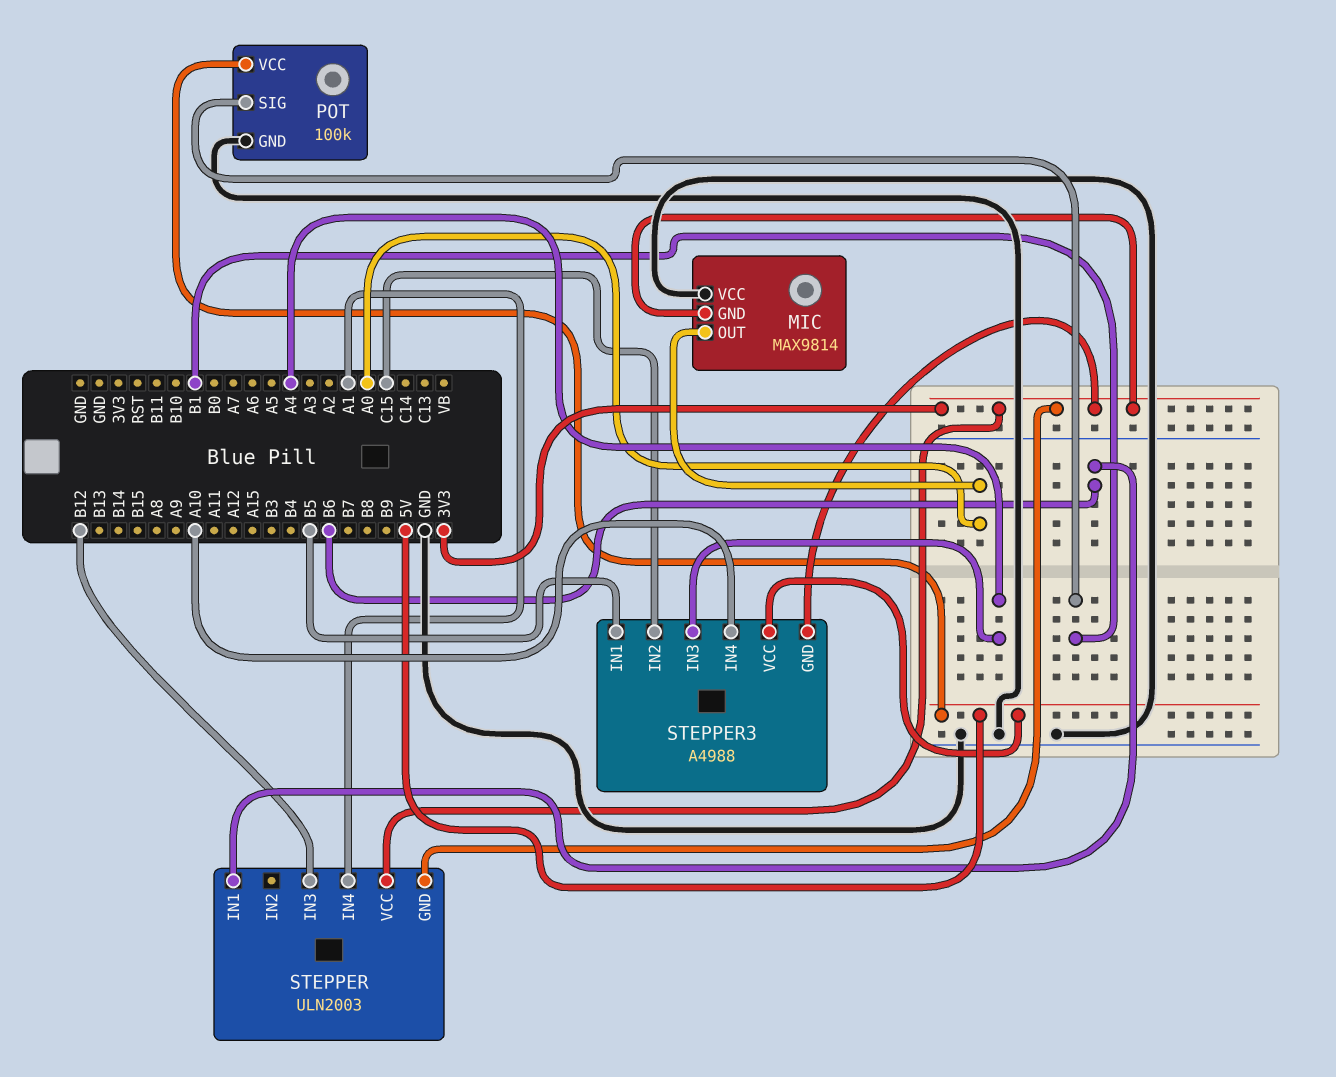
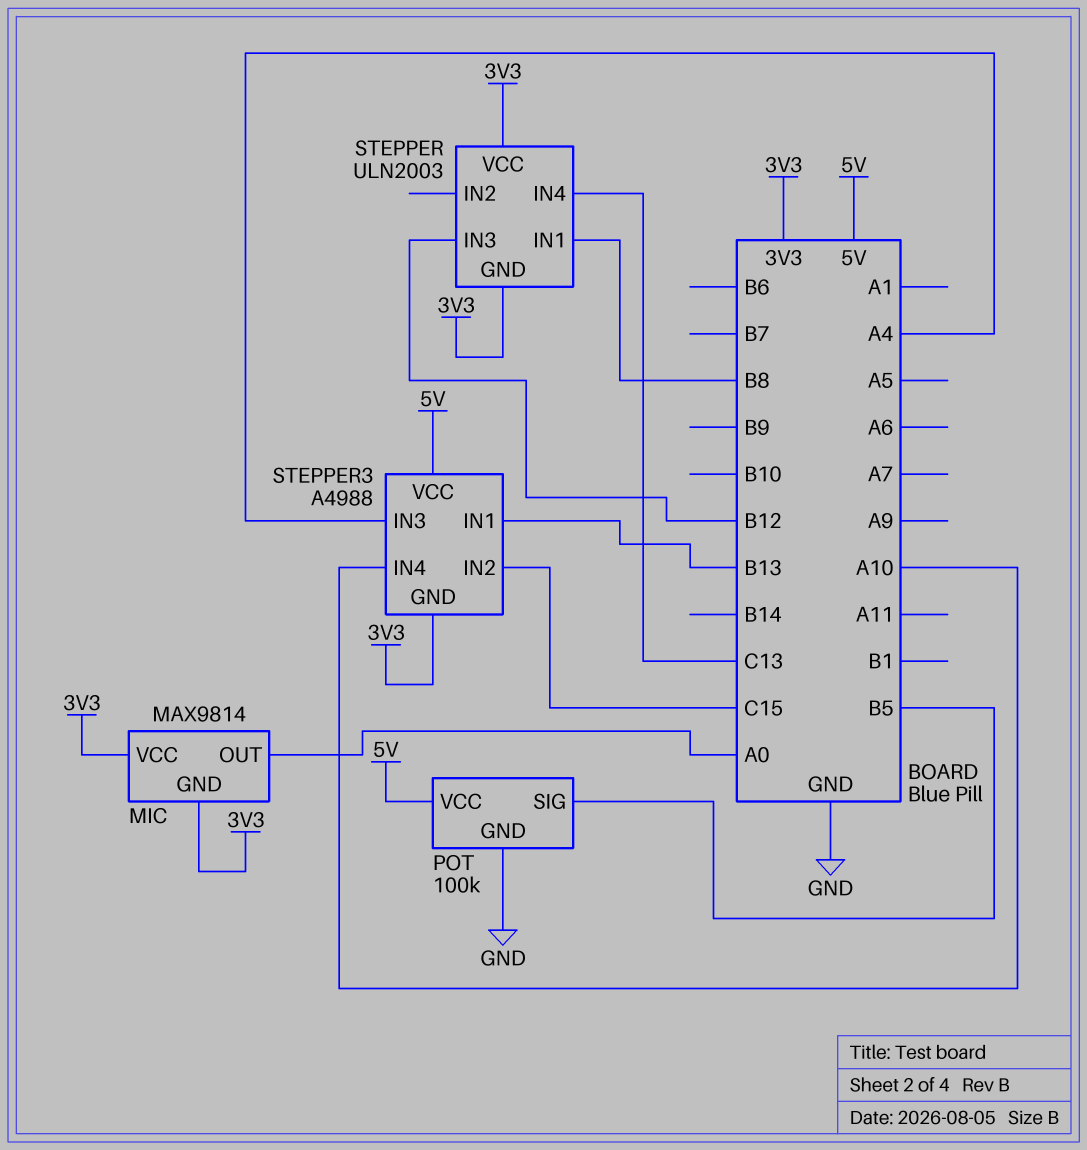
MIC pin VCC: GND -> 3V3
POT pin SIG: B1 -> B5
STEPPER pin IN1: B6 -> B8
STEPPER pin IN4: A1 -> C13
STEPPER3 pin IN1: B5 -> B13

